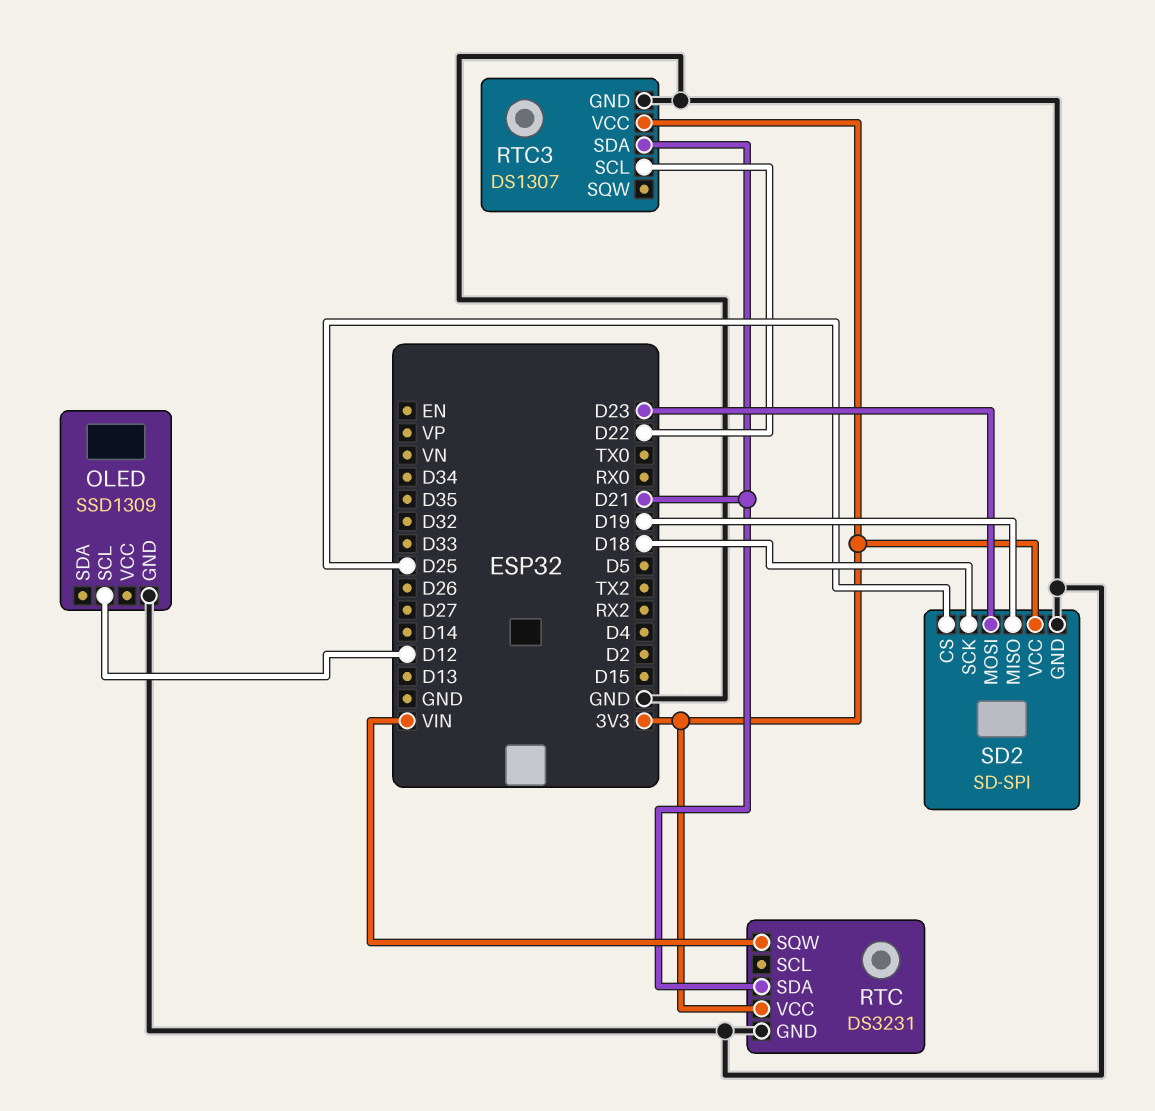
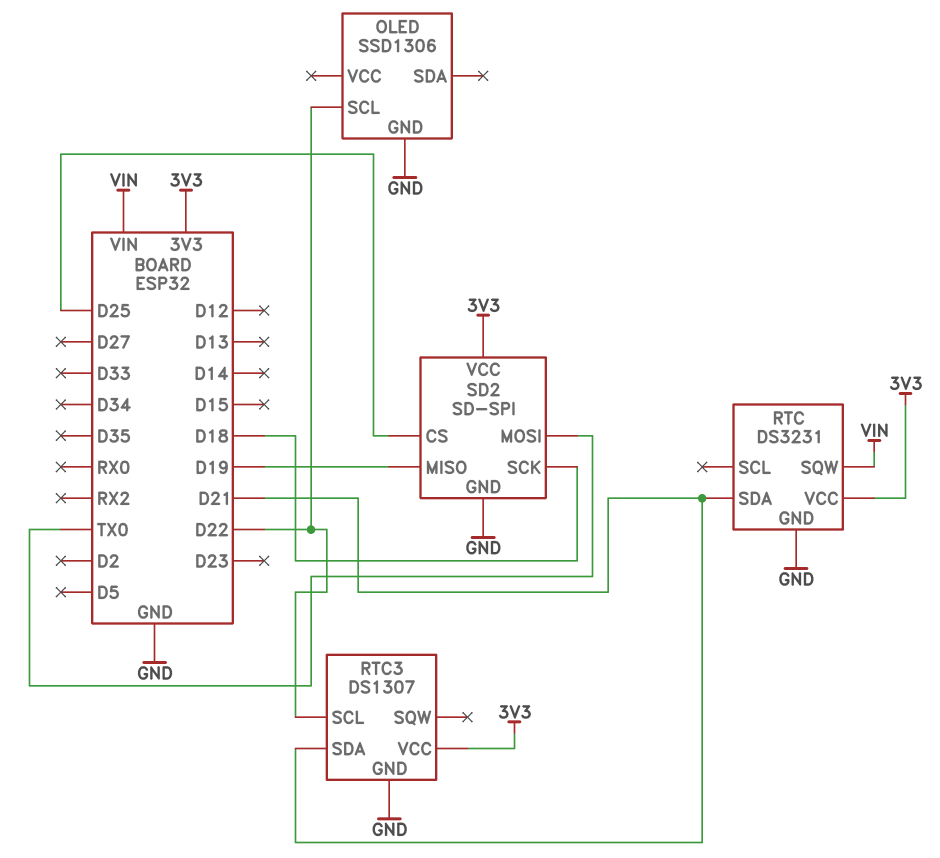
OLED: SSD1309 -> SSD1306
OLED pin SCL: D12 -> D22
SD2 pin MOSI: D23 -> TX0

